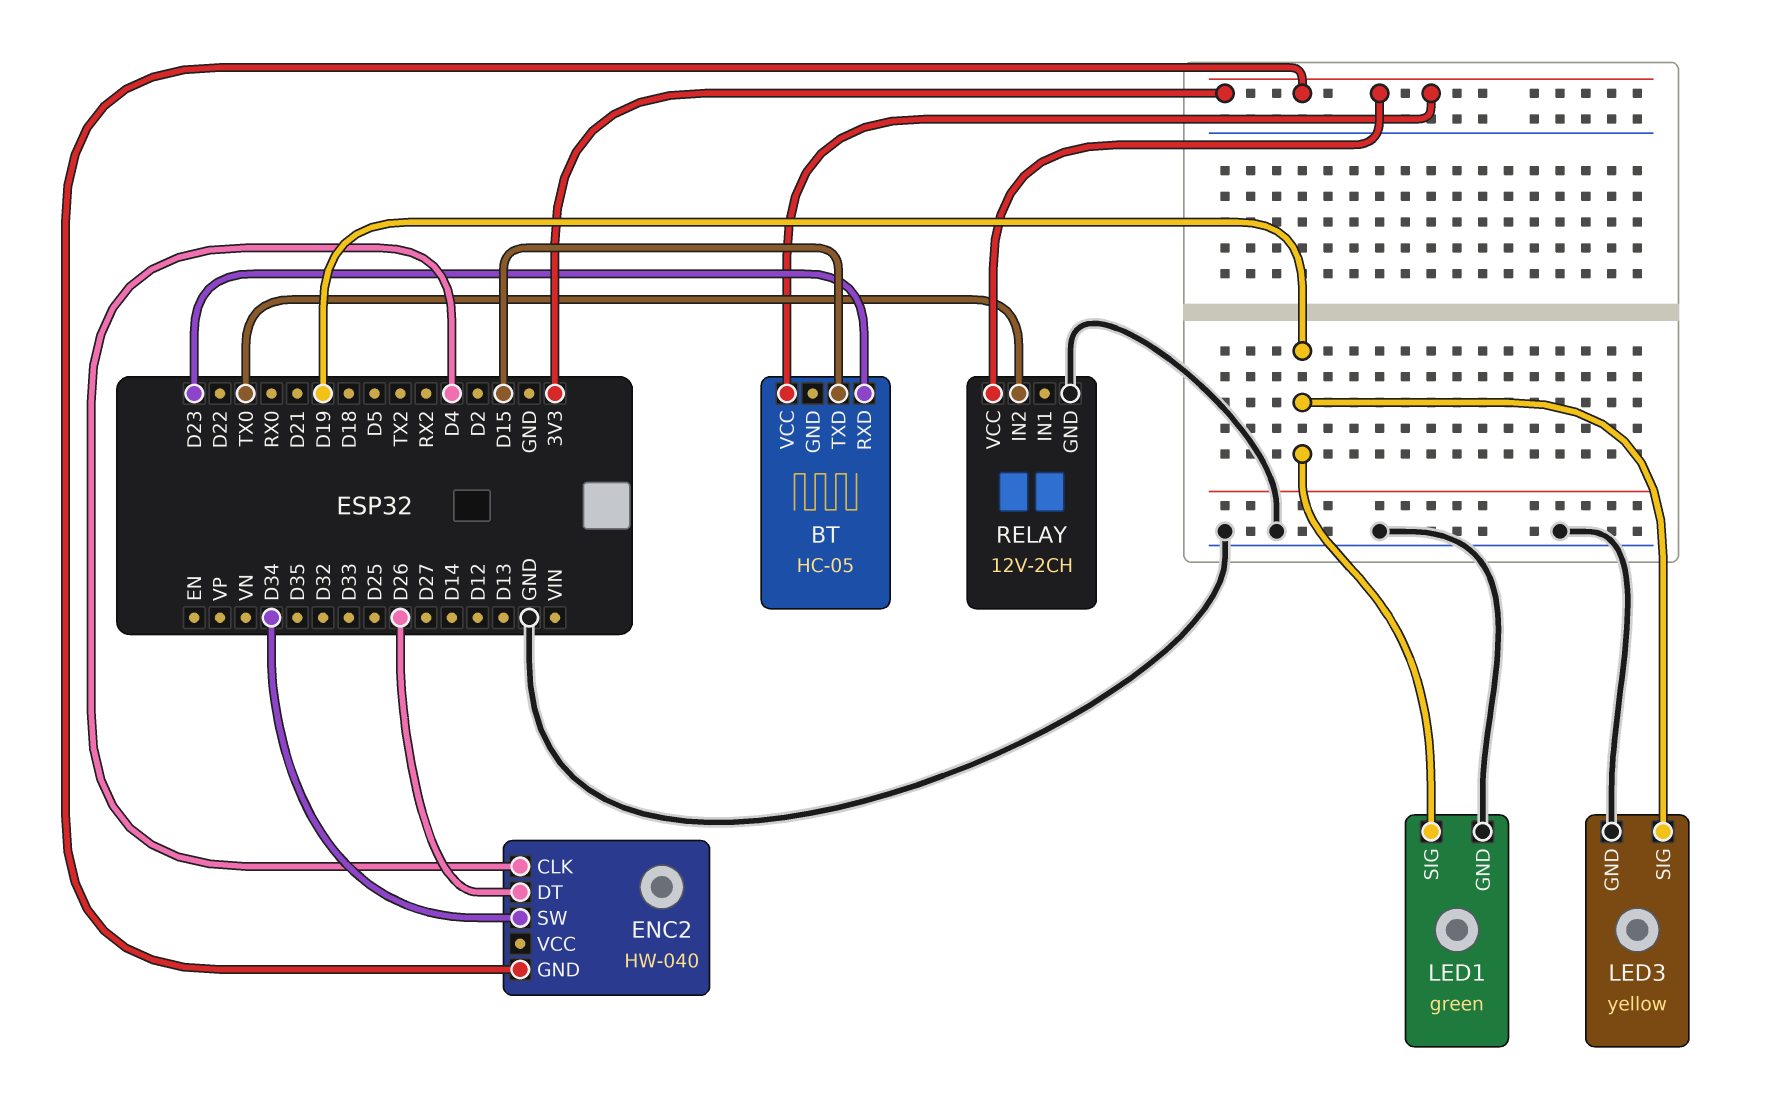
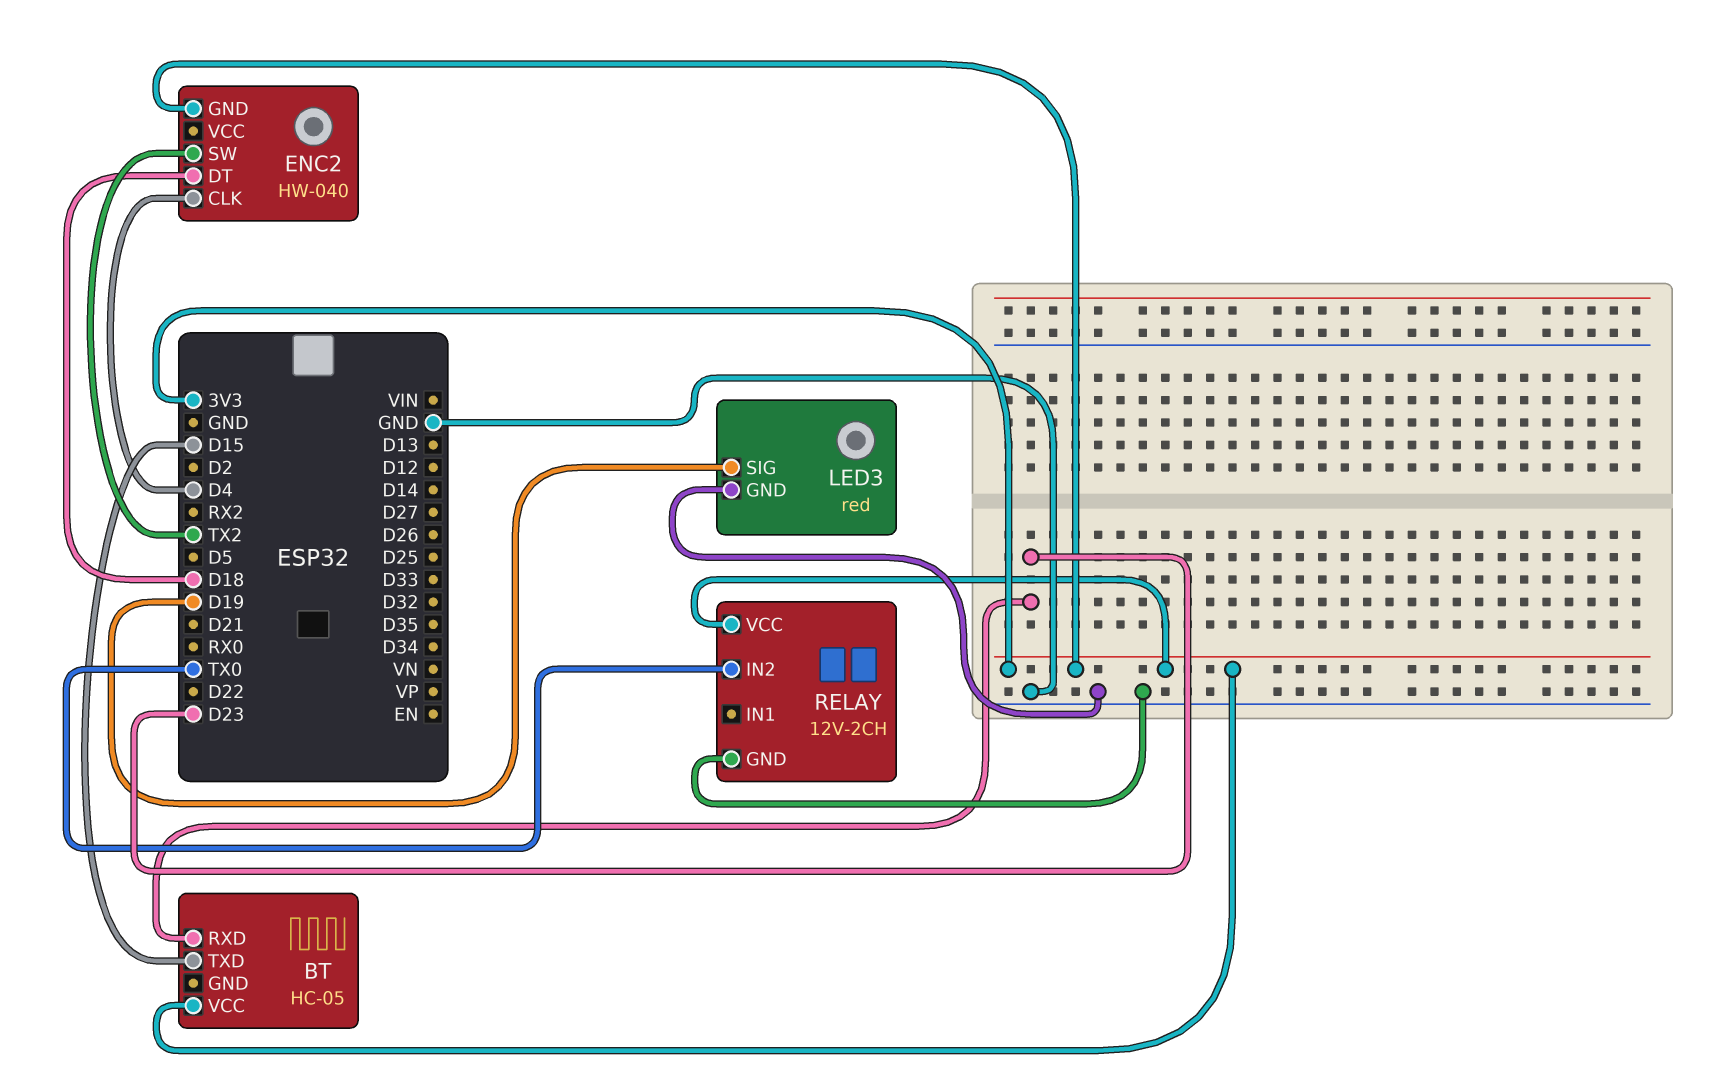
ENC2 pin DT: D26 -> D18
ENC2 pin SW: D34 -> TX2
LED1: green -> none
LED1 pin GND: GND -> none
LED1 pin SIG: D19 -> none
LED3: yellow -> red

